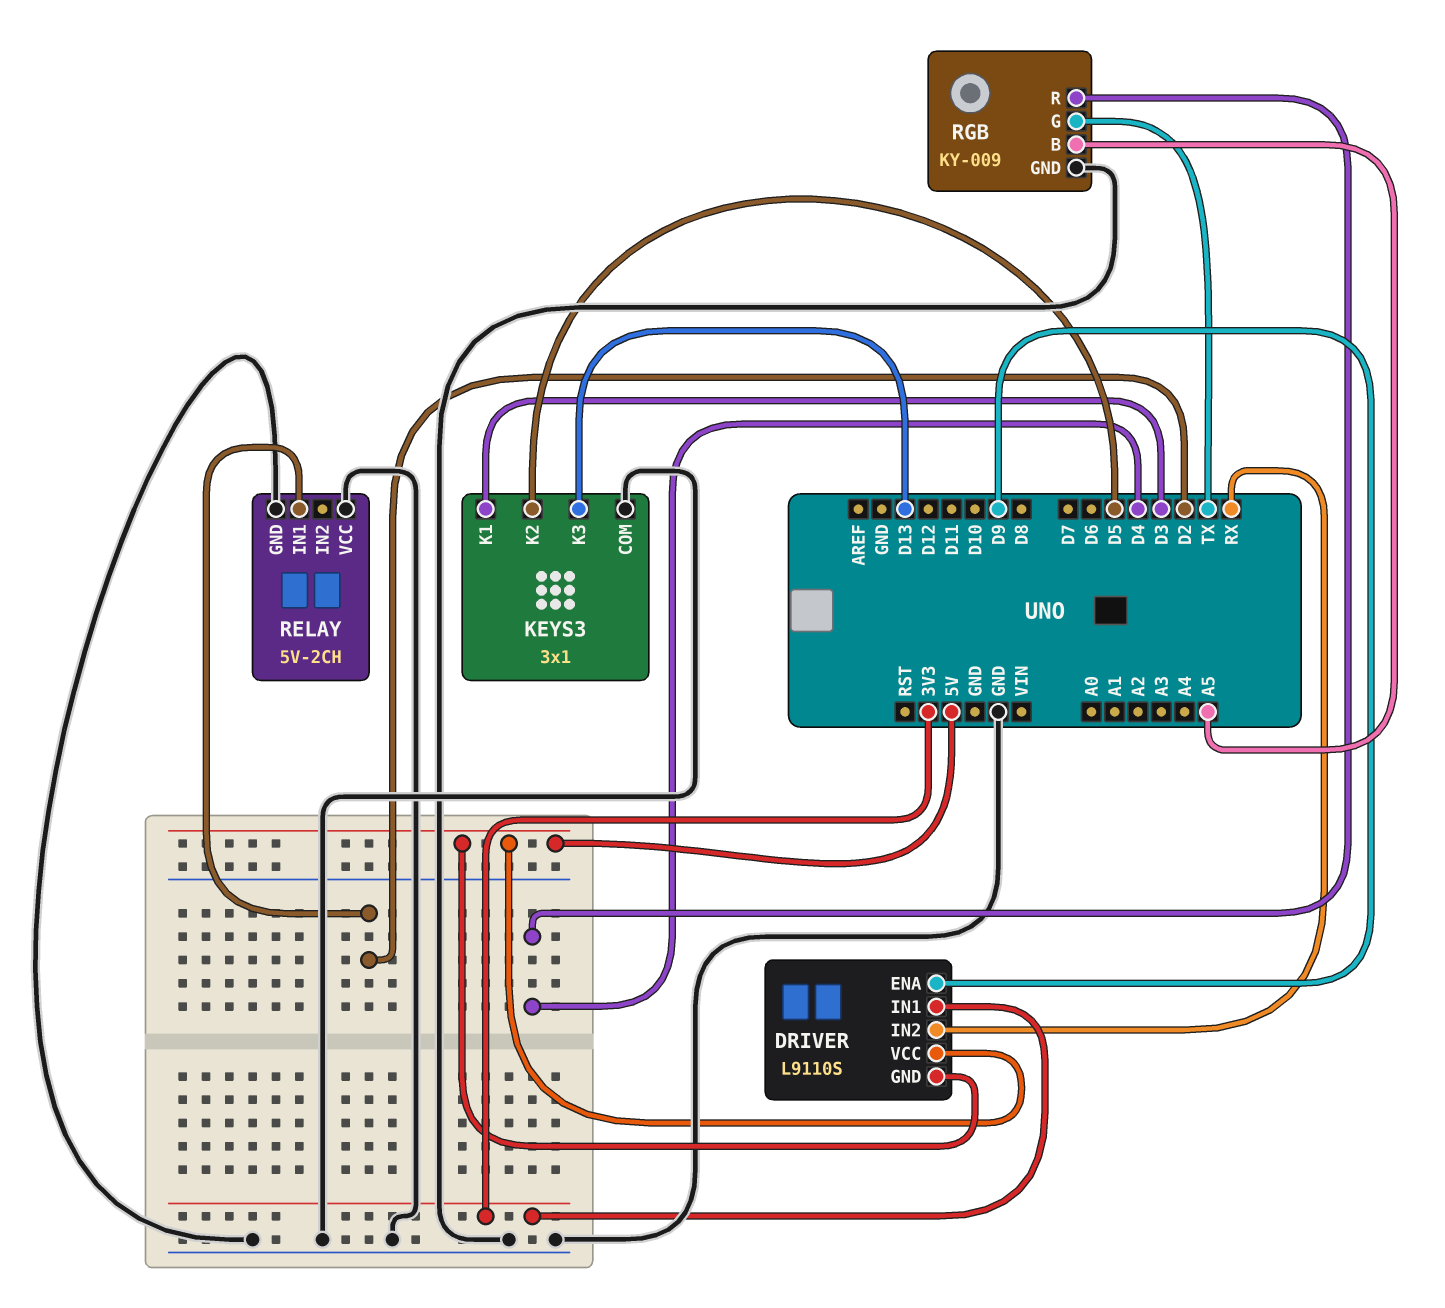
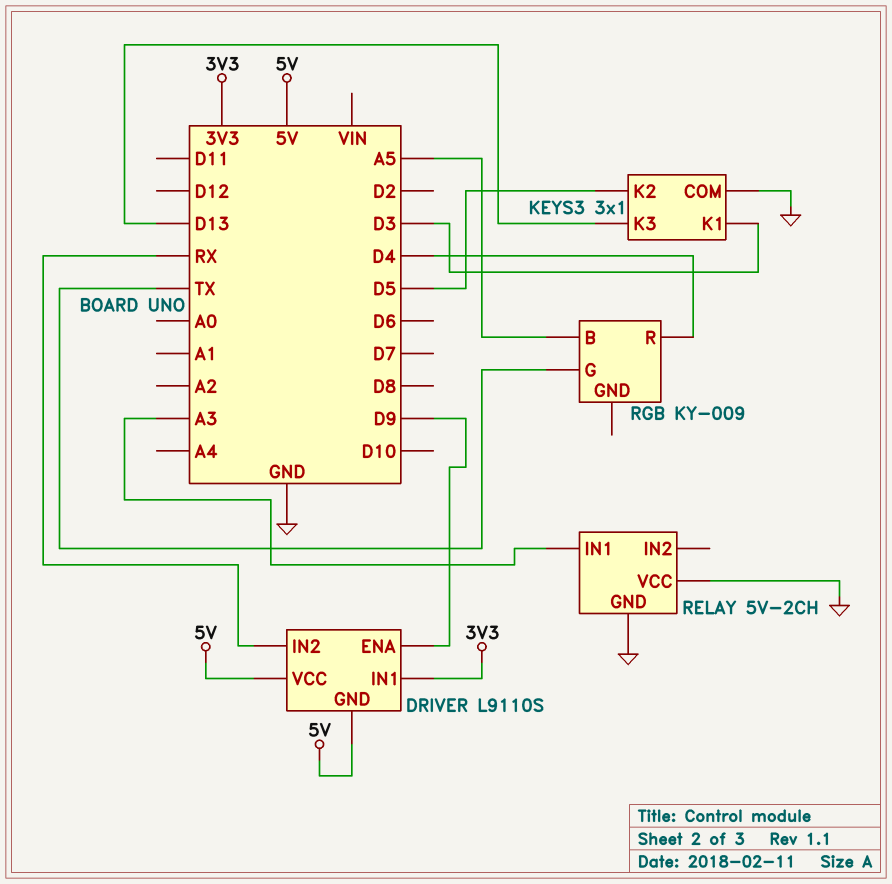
RELAY pin IN1: D2 -> A3
RGB pin GND: GND -> none

